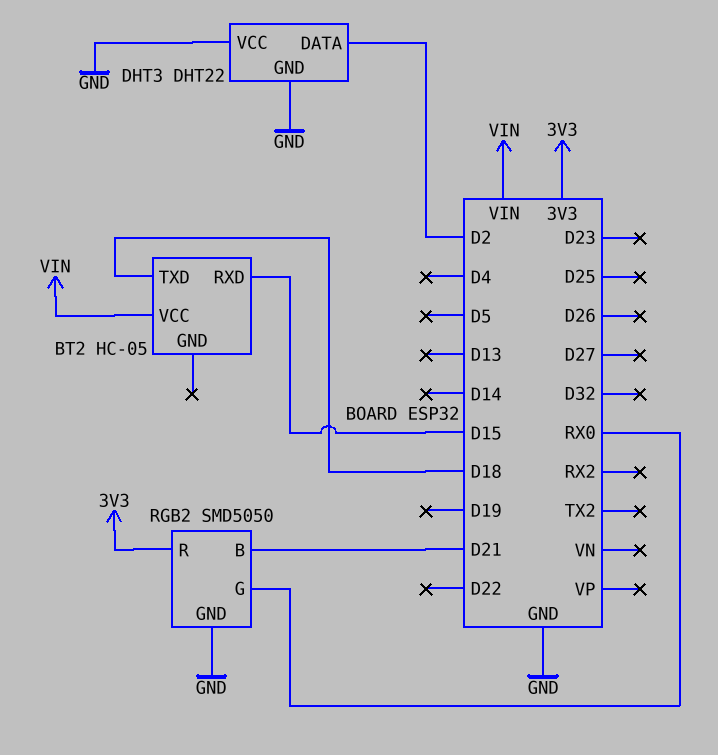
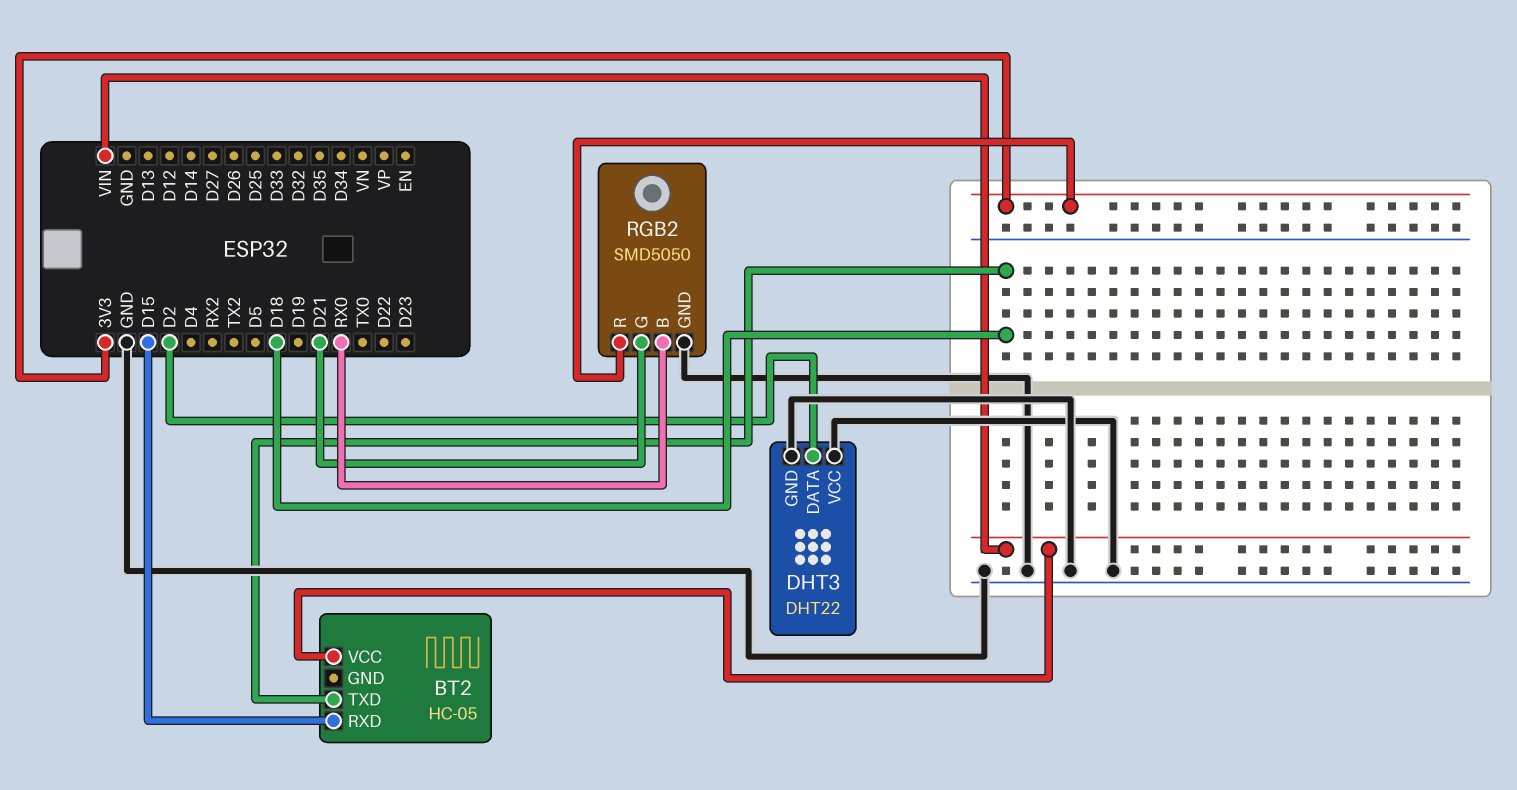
RGB2 pin B: D21 -> RX0
RGB2 pin G: RX0 -> D21

